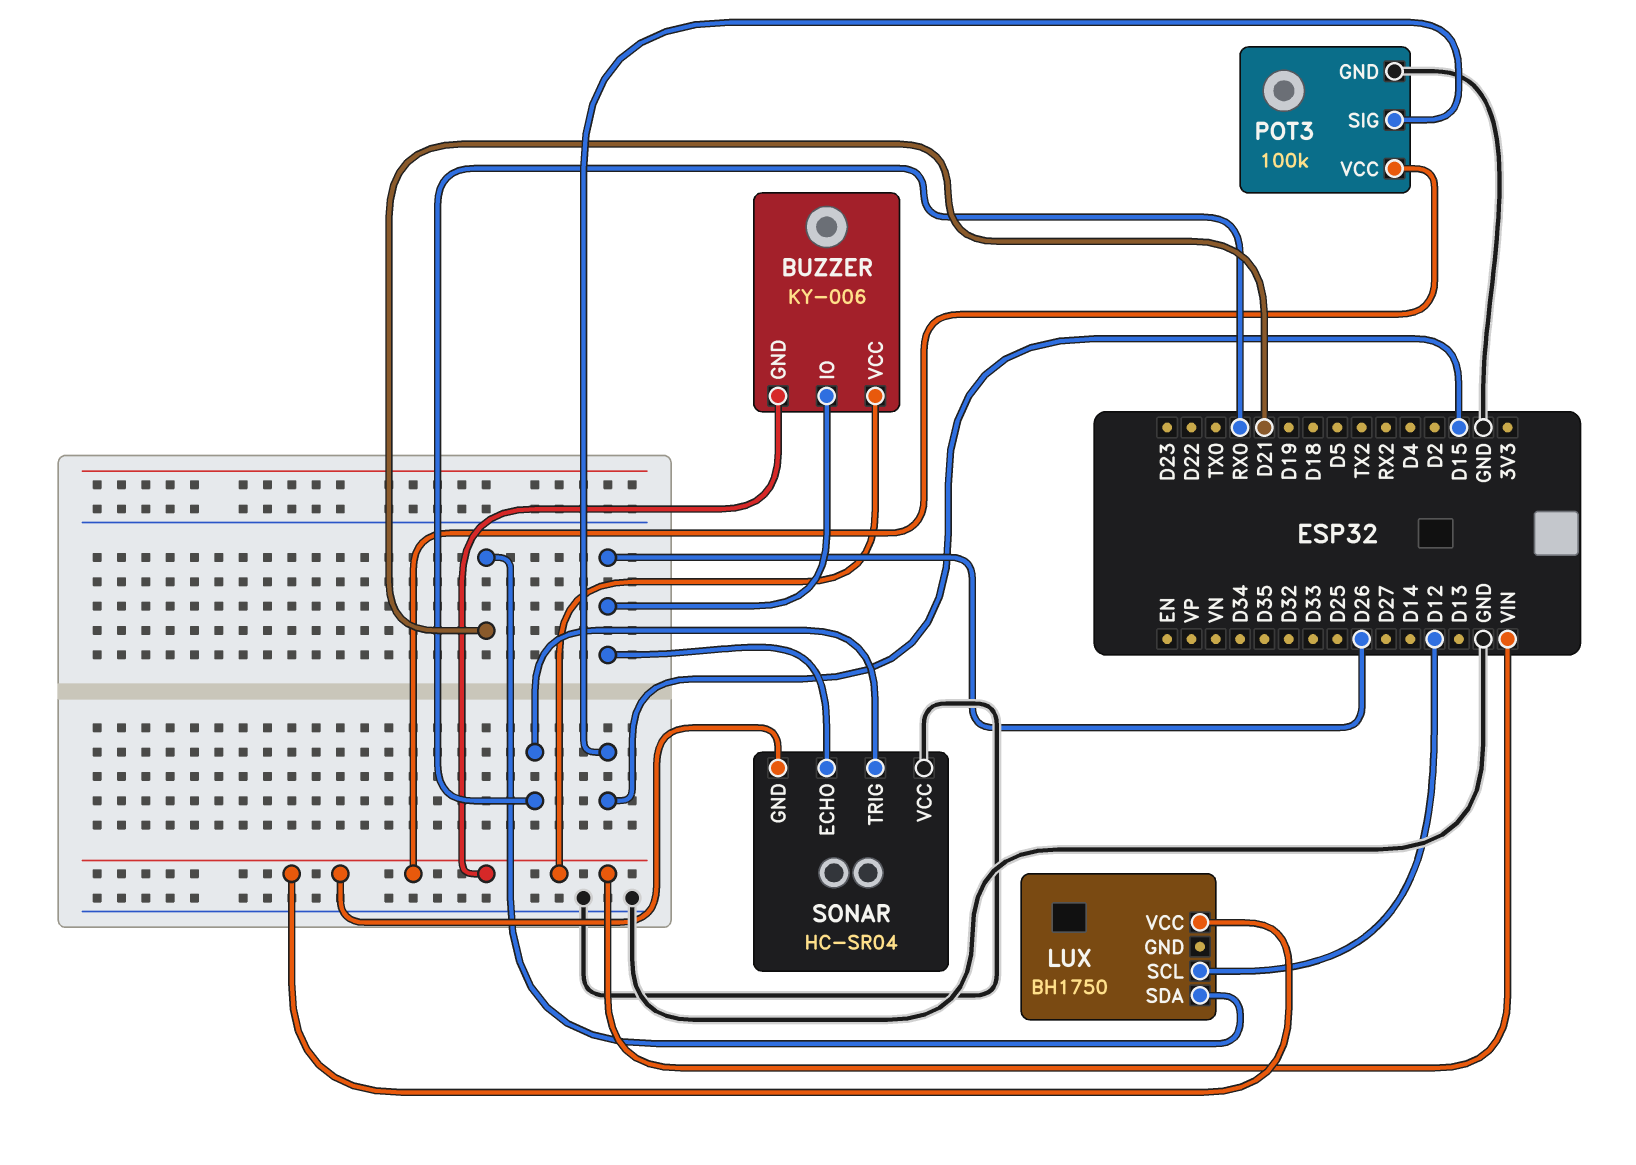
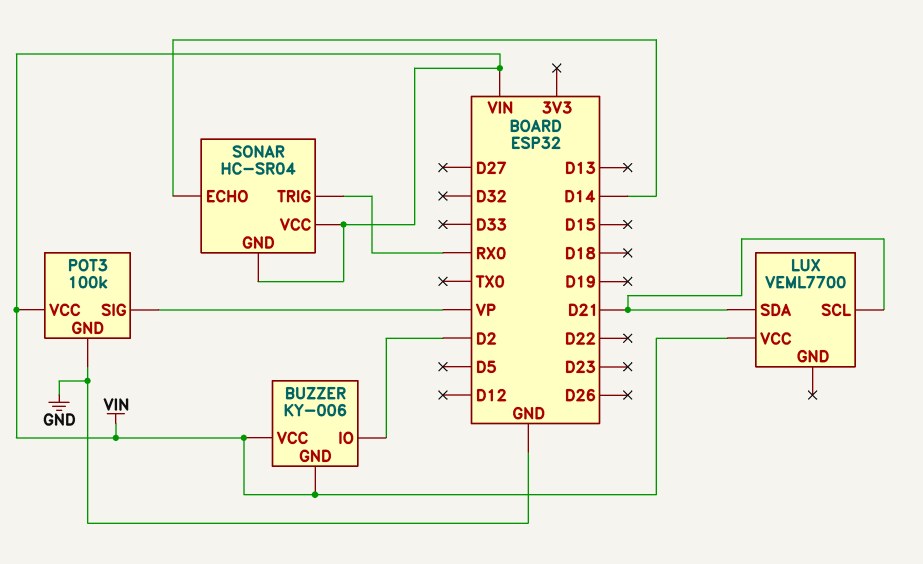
BUZZER pin IO: D26 -> D2
LUX: BH1750 -> VEML7700
LUX pin SCL: D12 -> D21
POT3 pin SIG: D15 -> VP
SONAR pin ECHO: D26 -> D14
SONAR pin VCC: GND -> VIN

